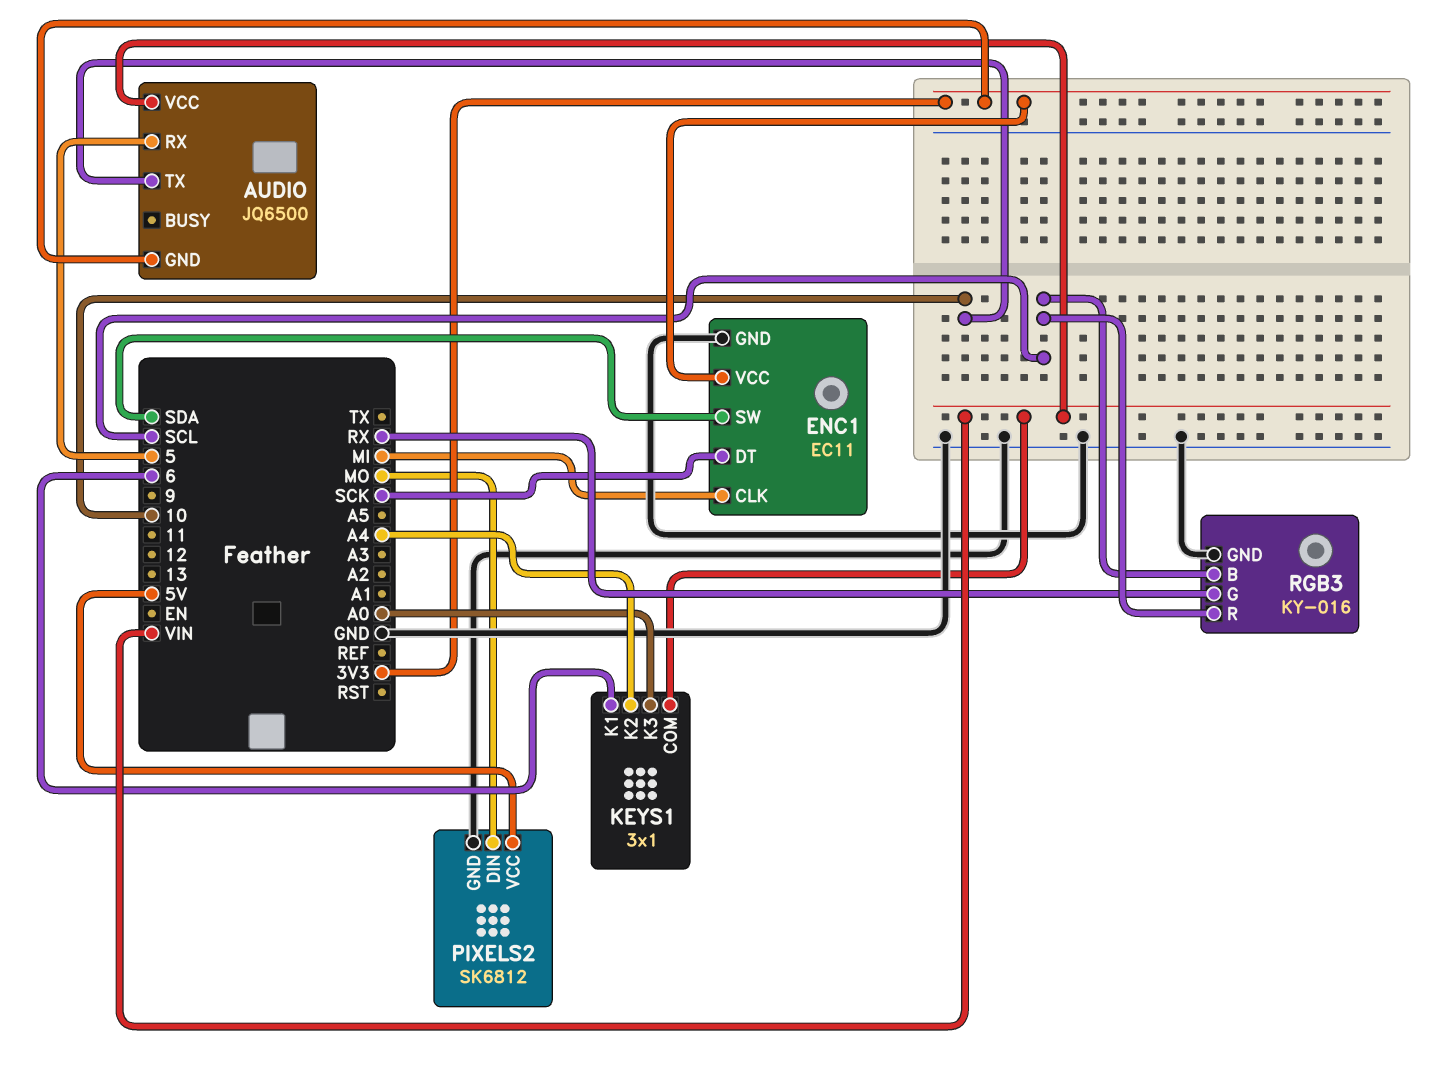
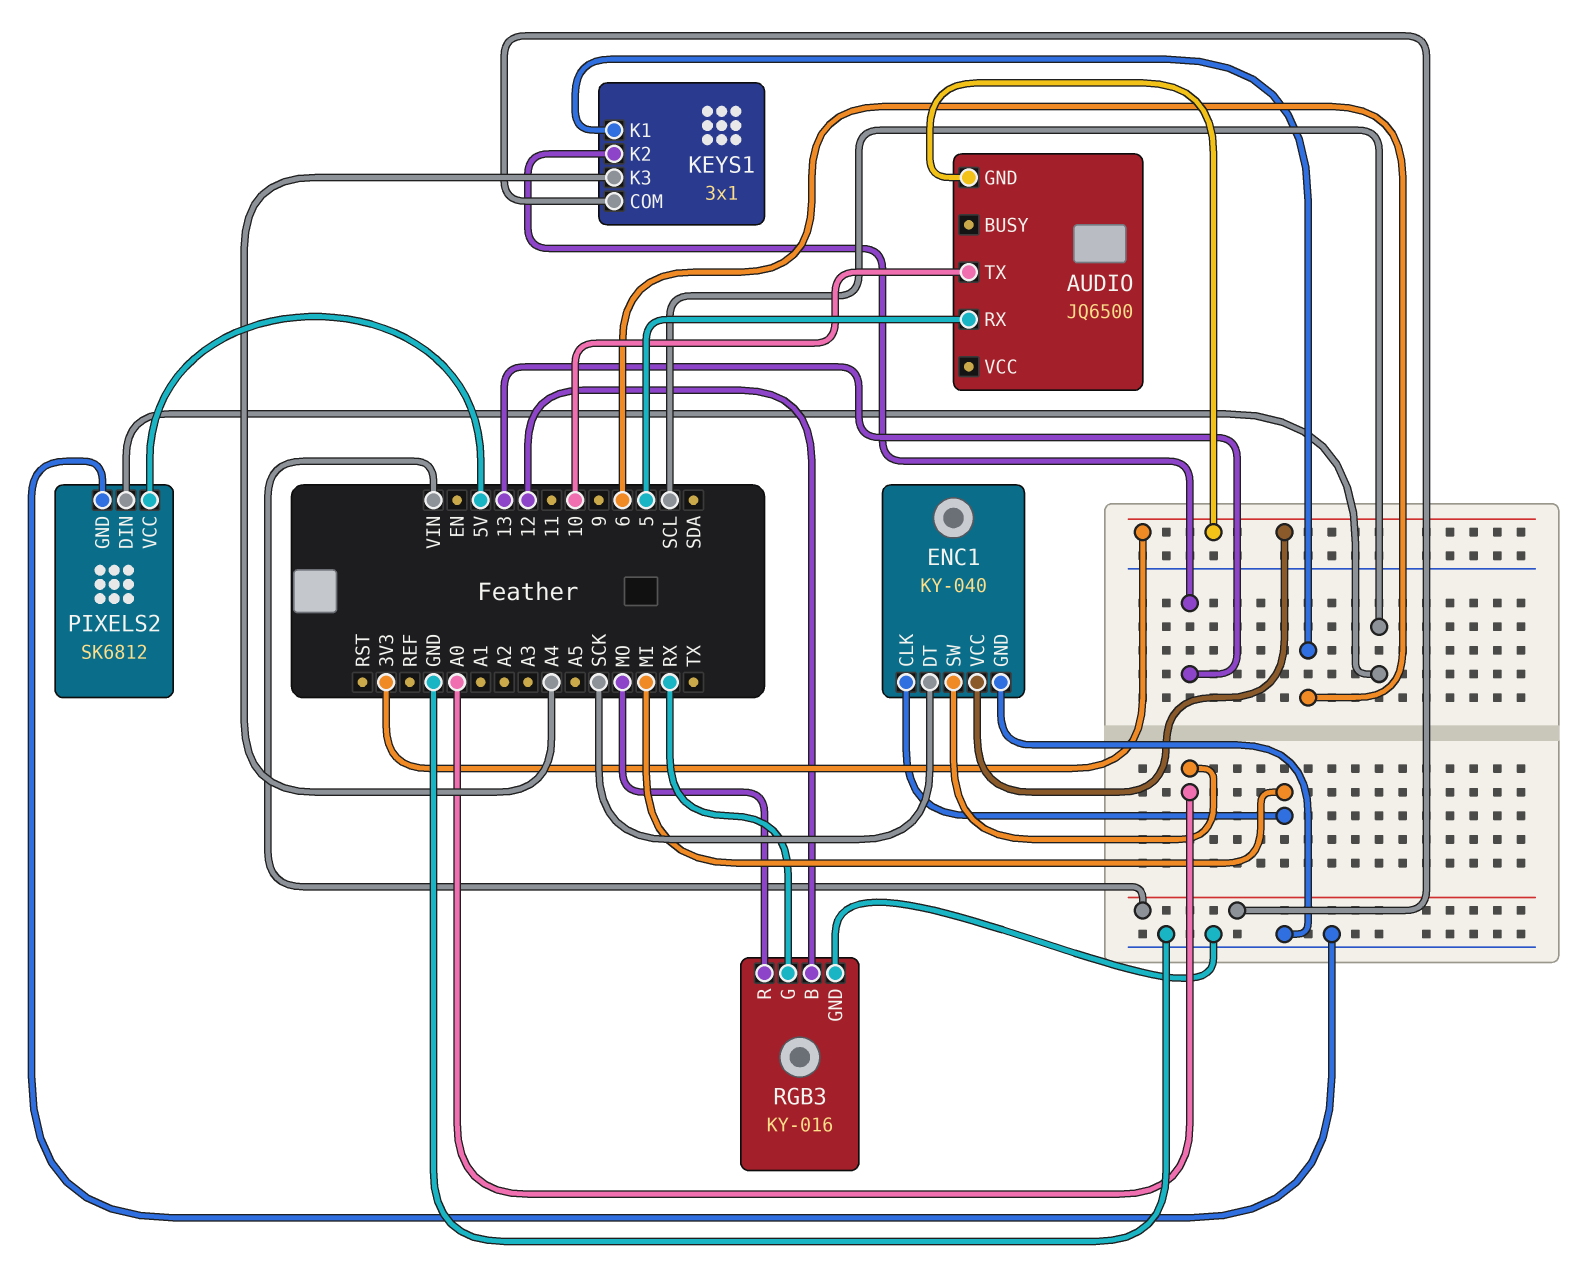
AUDIO pin VCC: VIN -> none
ENC1: EC11 -> KY-040
ENC1 pin SW: SDA -> A0
KEYS1 pin K2: A4 -> 13
KEYS1 pin K3: A0 -> A4
PIXELS2 pin DIN: MO -> SCL
RGB3 pin B: SCL -> 12
RGB3 pin R: SCL -> MO

